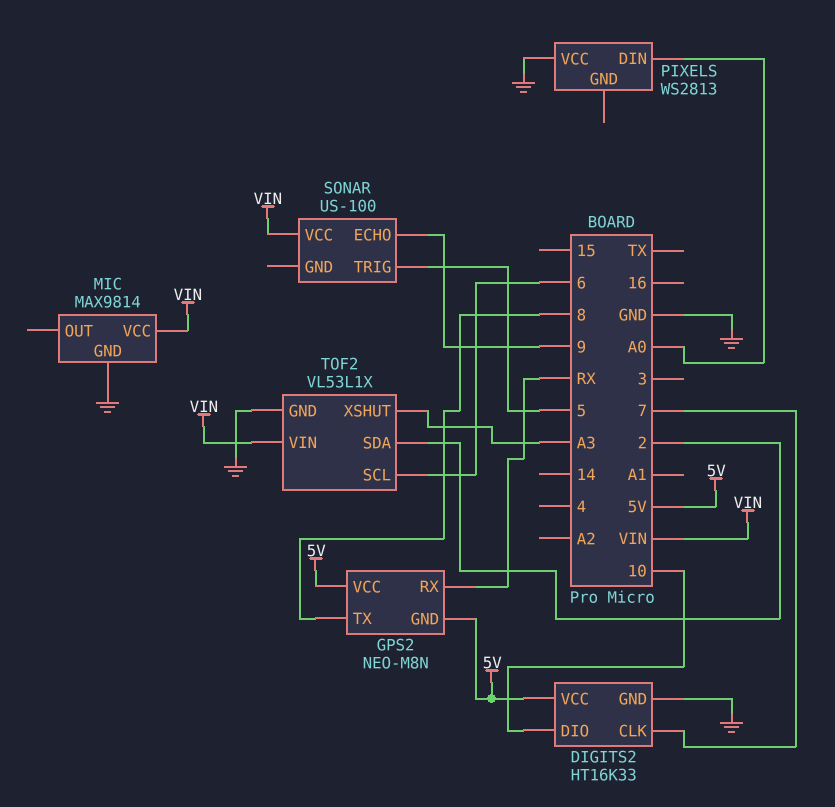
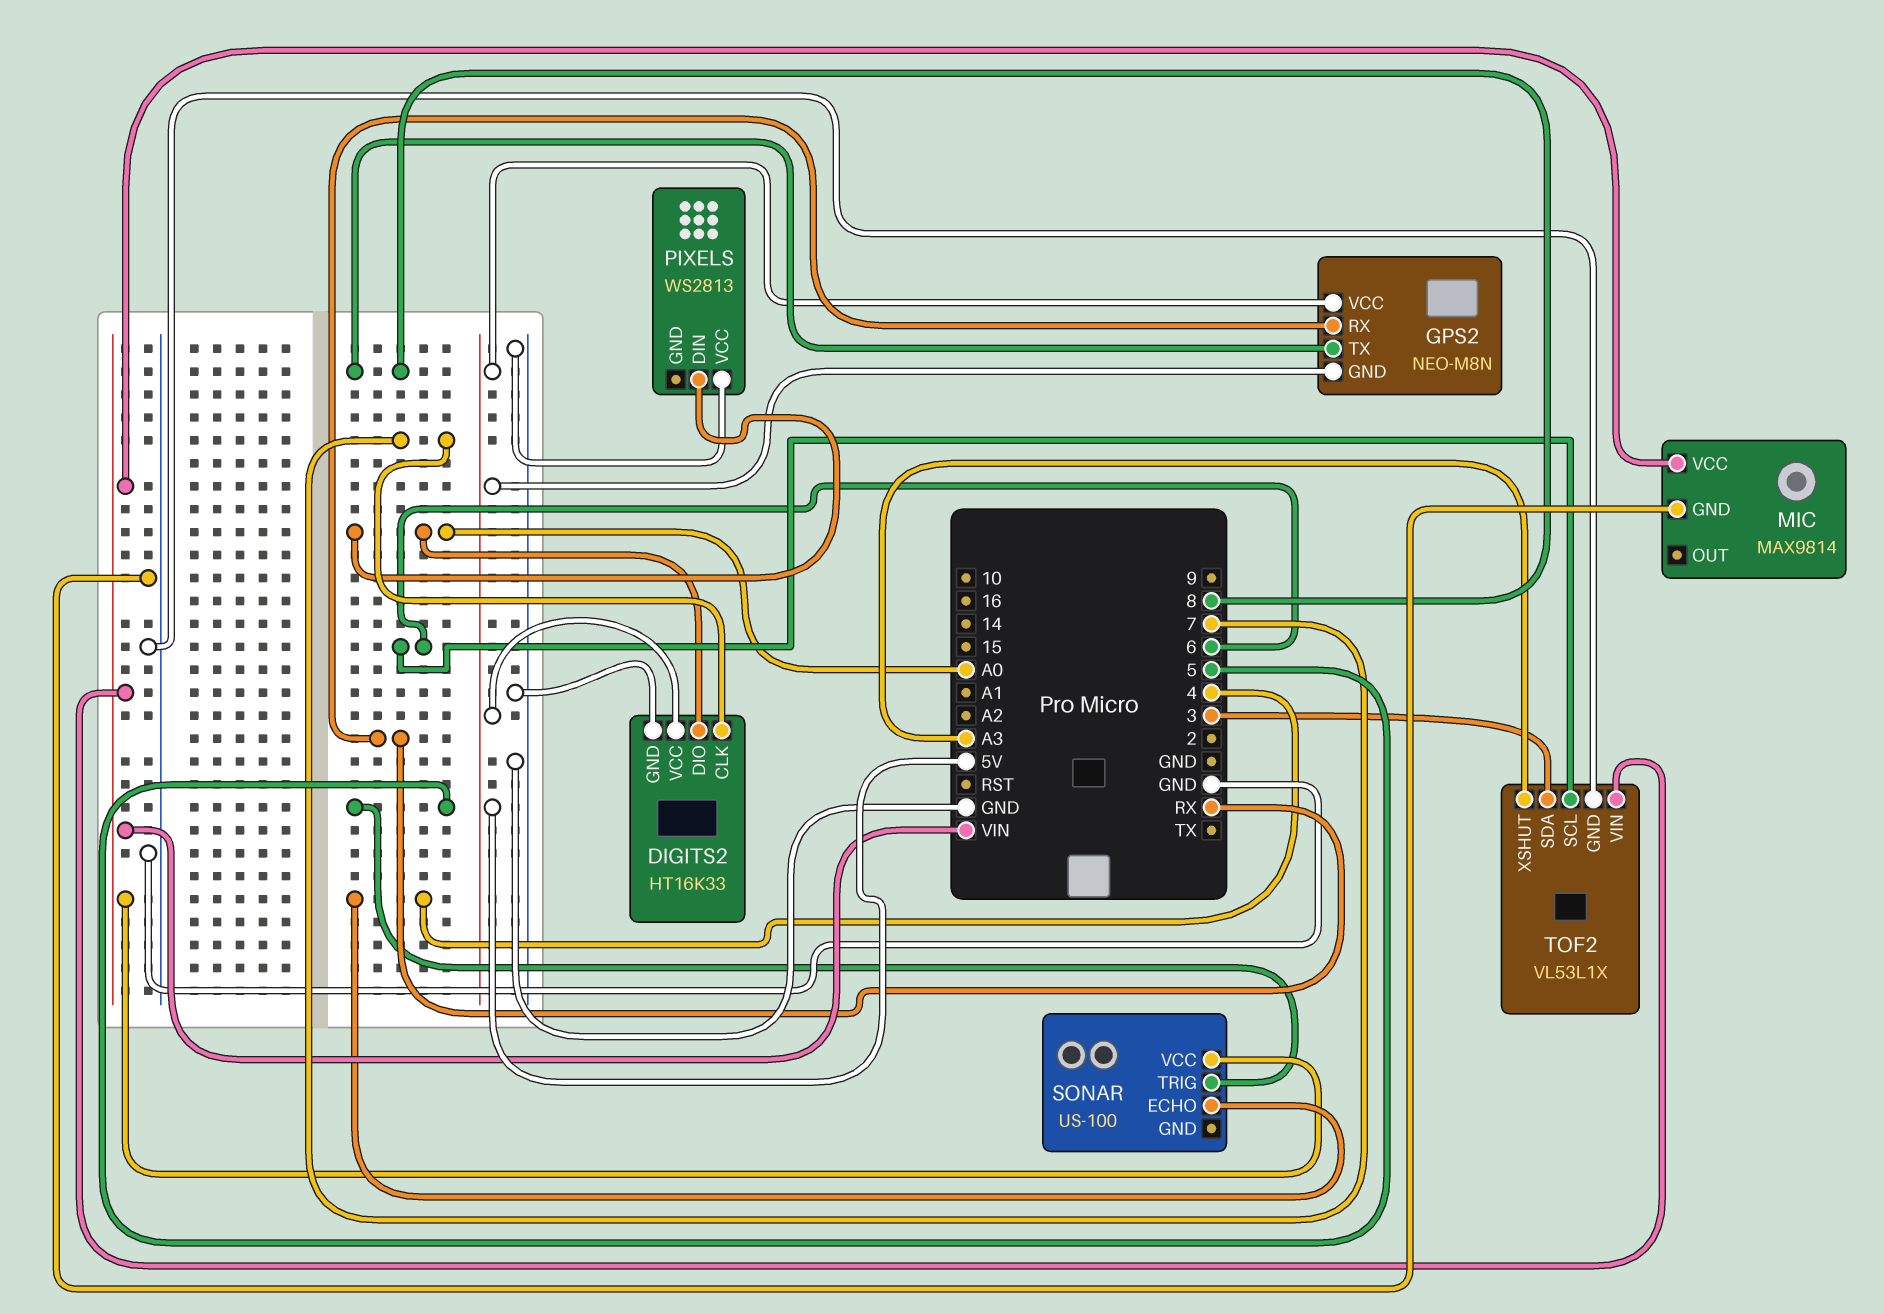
DIGITS2 pin DIO: 10 -> A0
SONAR pin ECHO: 9 -> 4
TOF2 pin SDA: 2 -> 3

